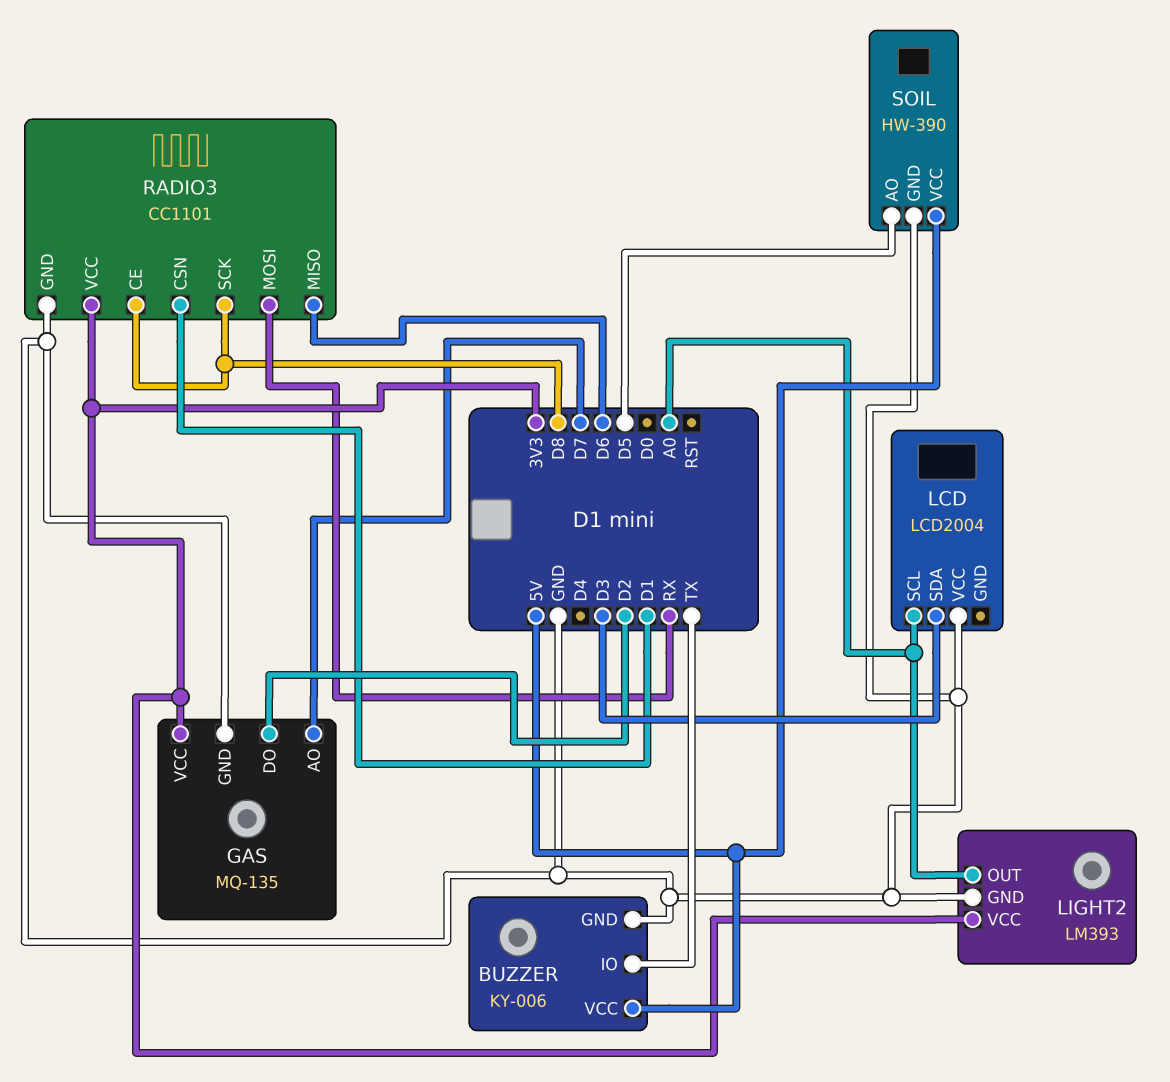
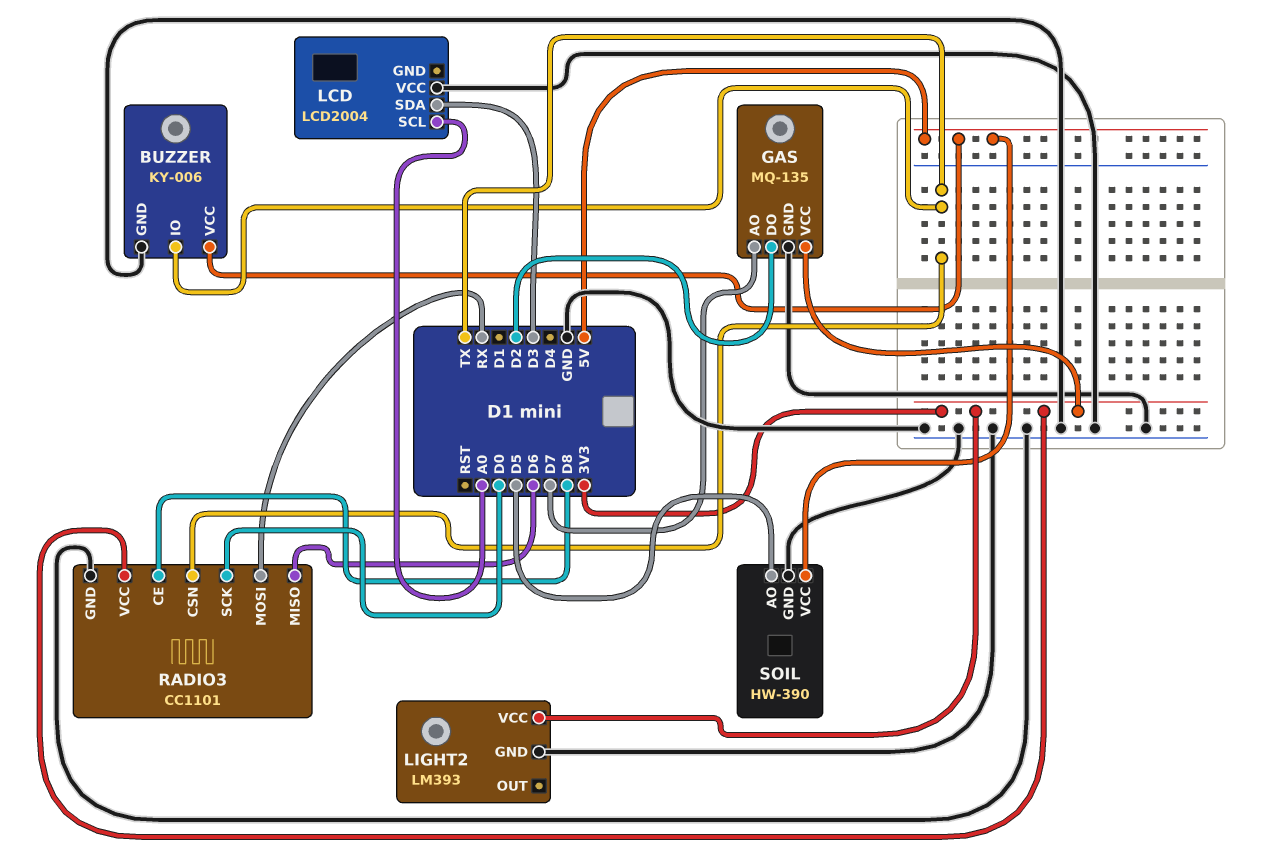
LIGHT2 pin OUT: A0 -> none
RADIO3 pin CSN: D1 -> TX
RADIO3 pin SCK: D8 -> D0

